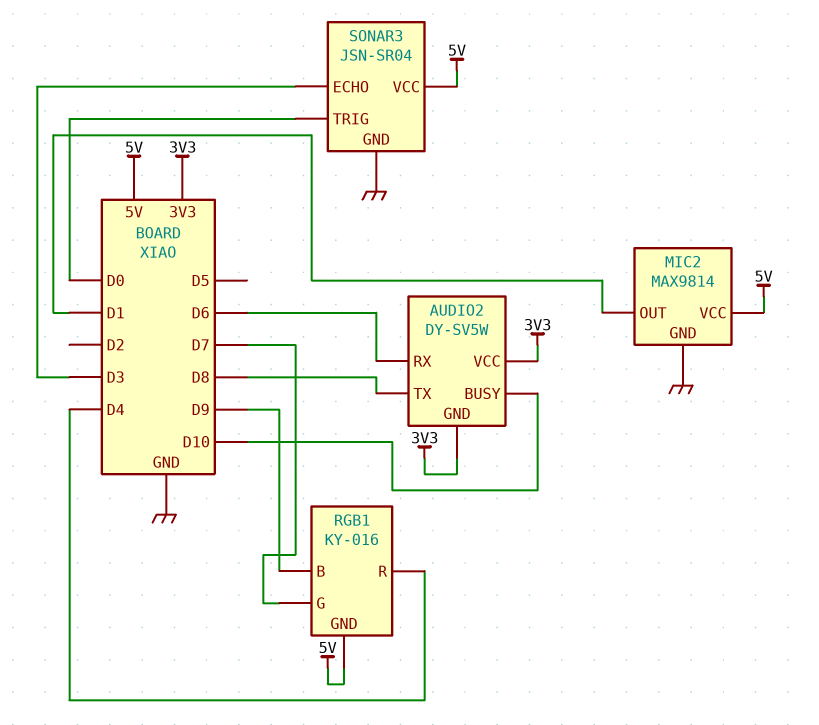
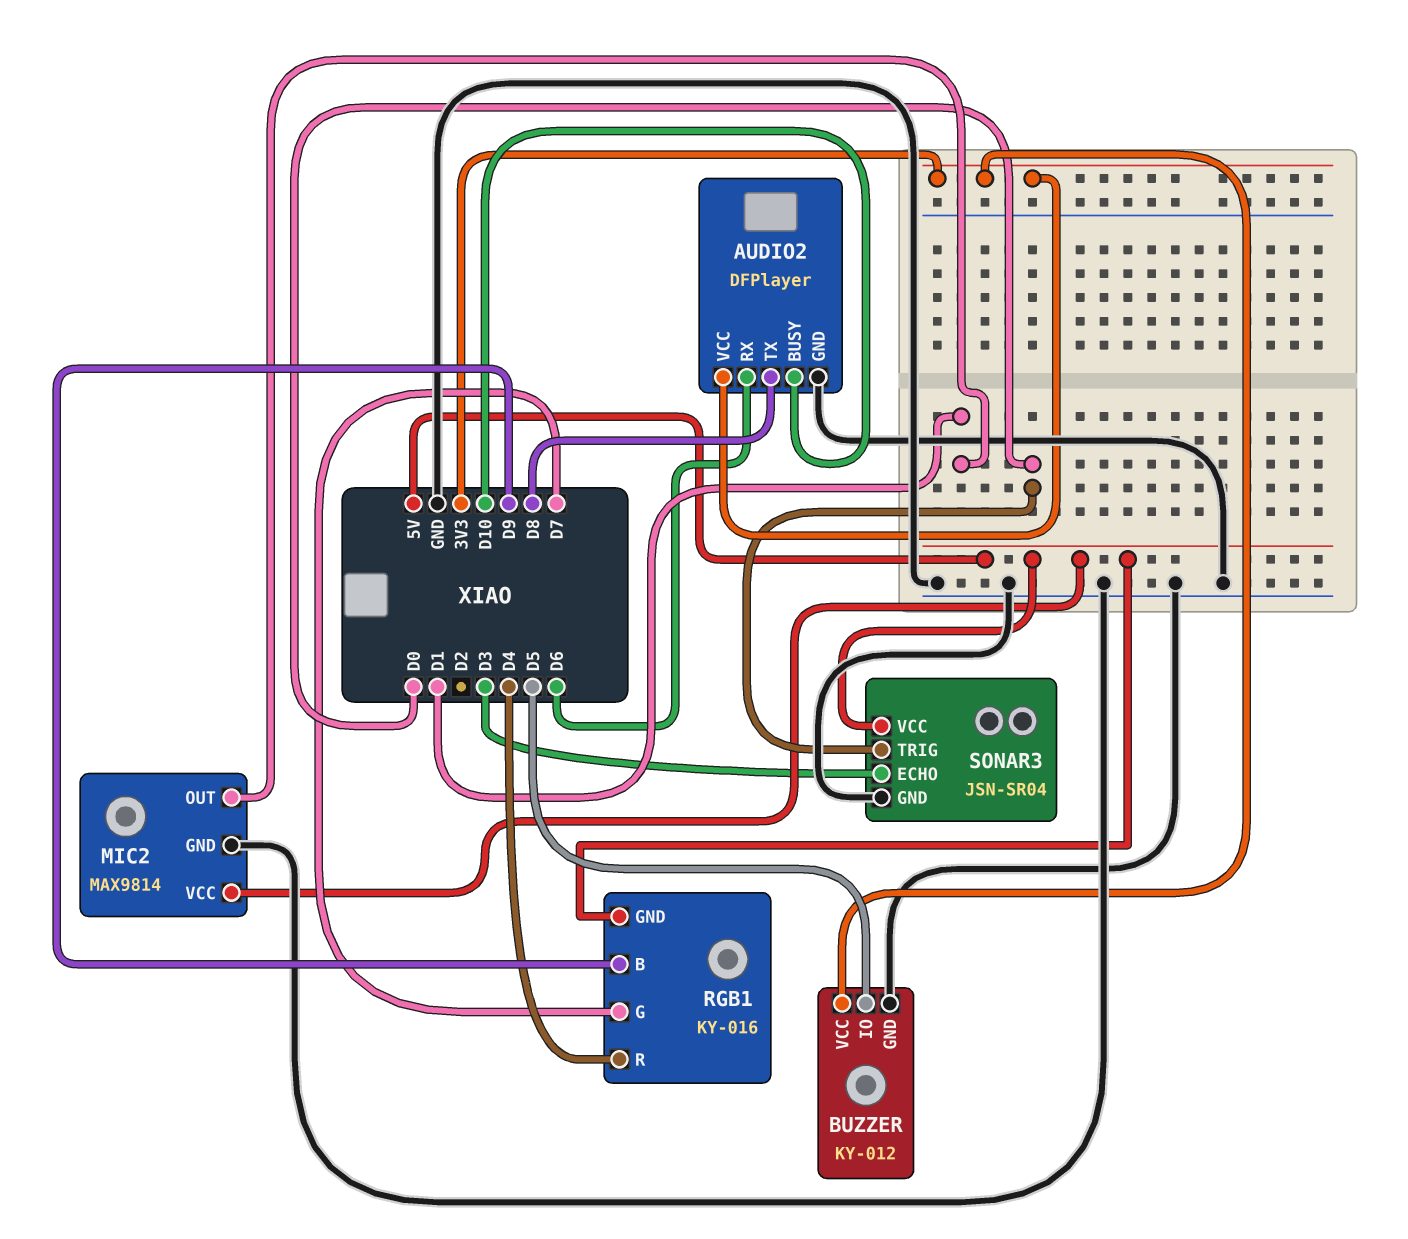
AUDIO2: DY-SV5W -> DFPlayer
AUDIO2 pin GND: 3V3 -> GND
BUZZER: none -> KY-012
BUZZER pin GND: none -> GND
BUZZER pin IO: none -> D5
BUZZER pin VCC: none -> 3V3

